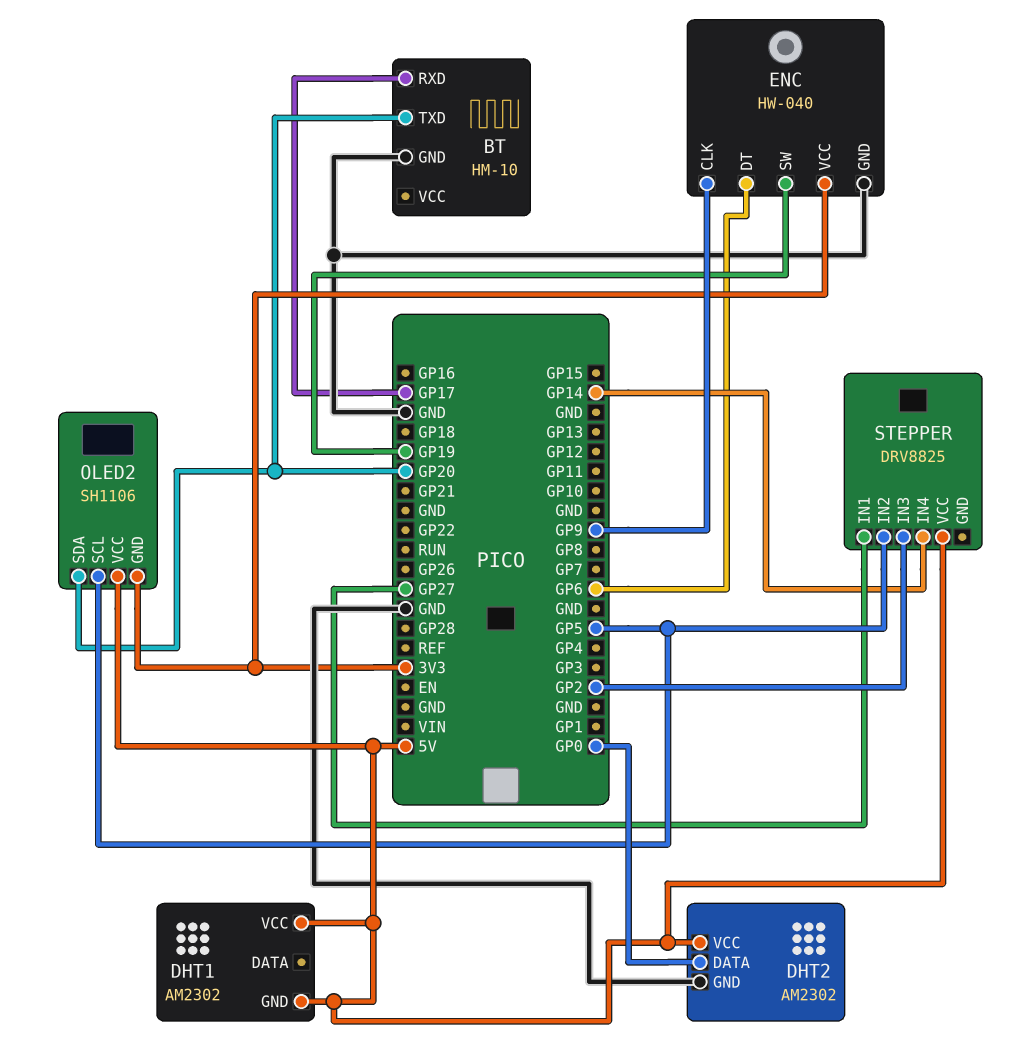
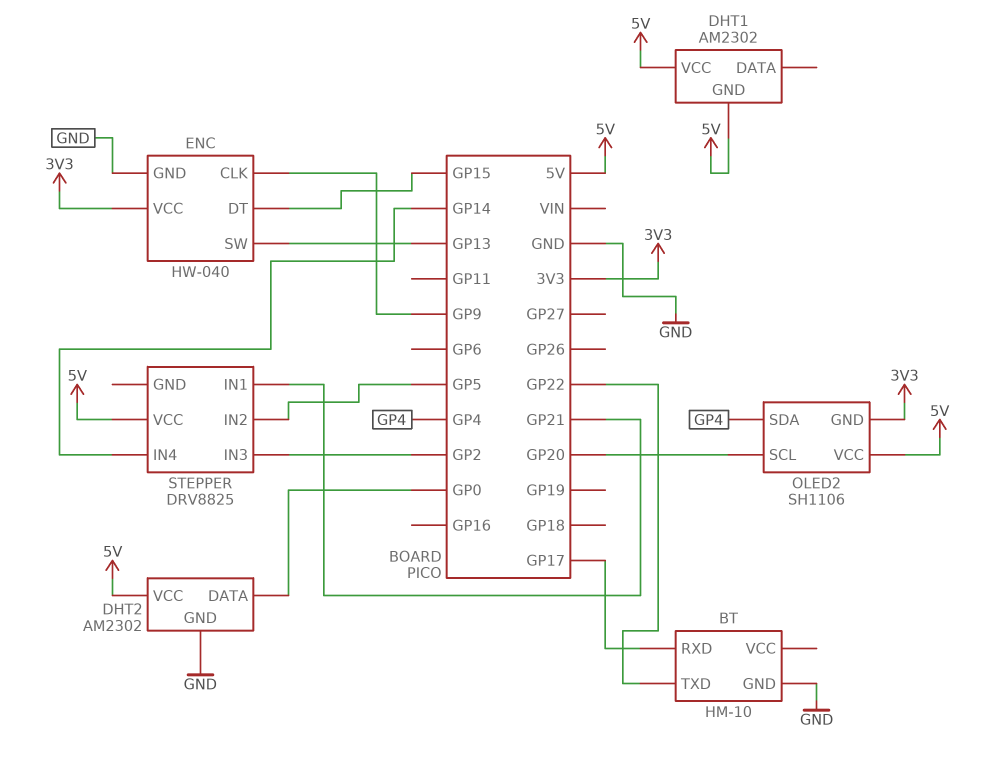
BT pin TXD: GP20 -> GP22
ENC pin DT: GP6 -> GP15
ENC pin SW: GP19 -> GP13
OLED2 pin SCL: GP5 -> GP20
OLED2 pin SDA: GP20 -> GP4
STEPPER pin IN1: GP27 -> GP21

